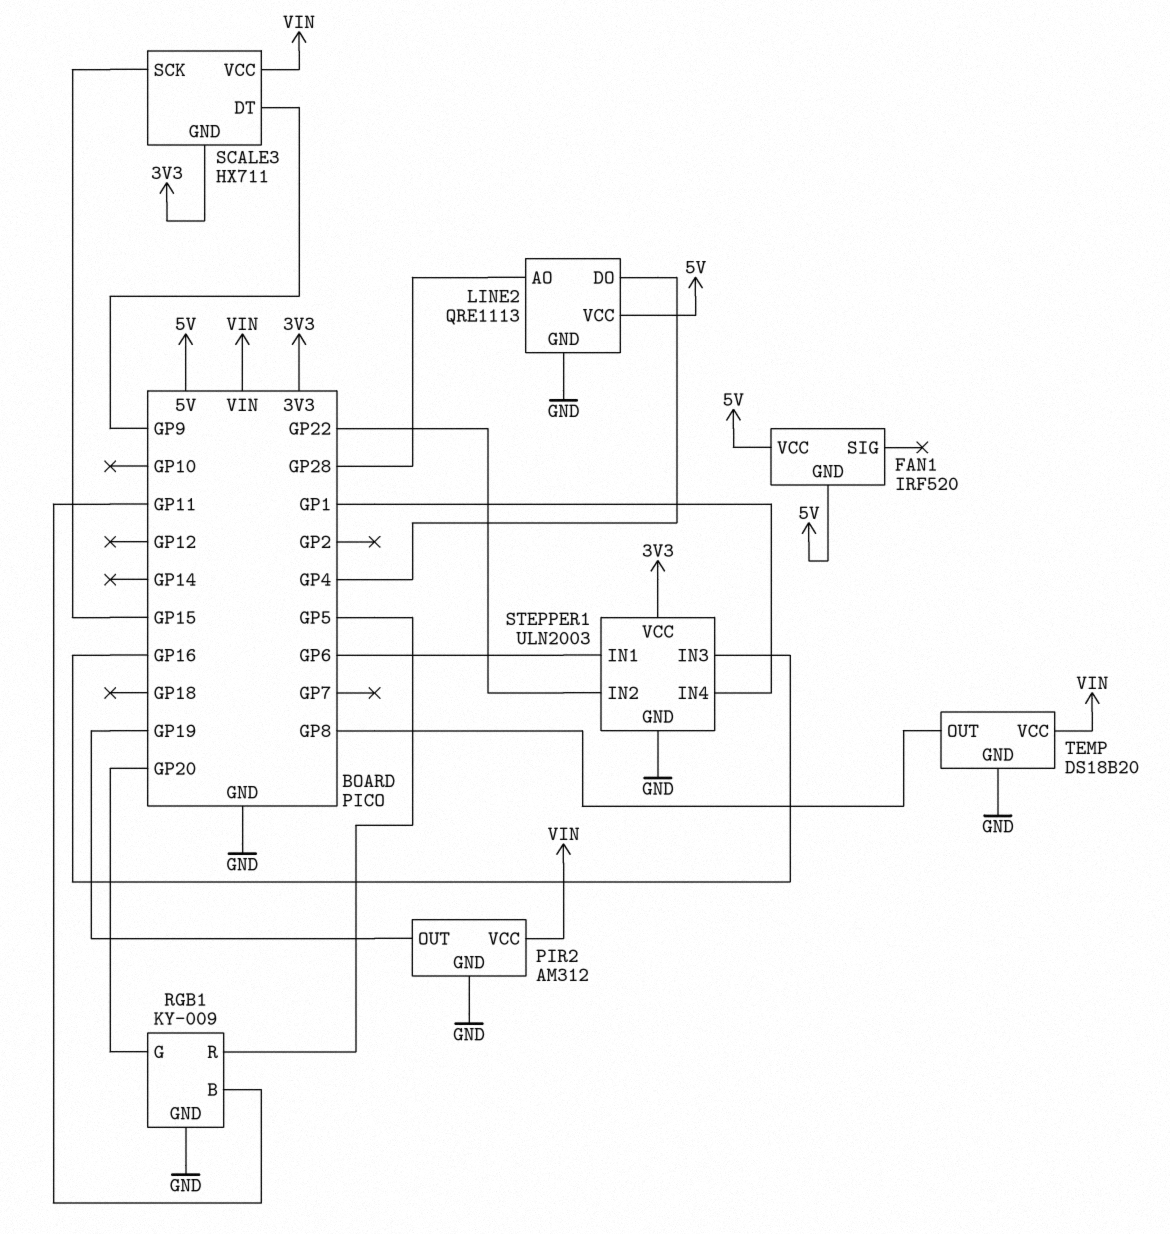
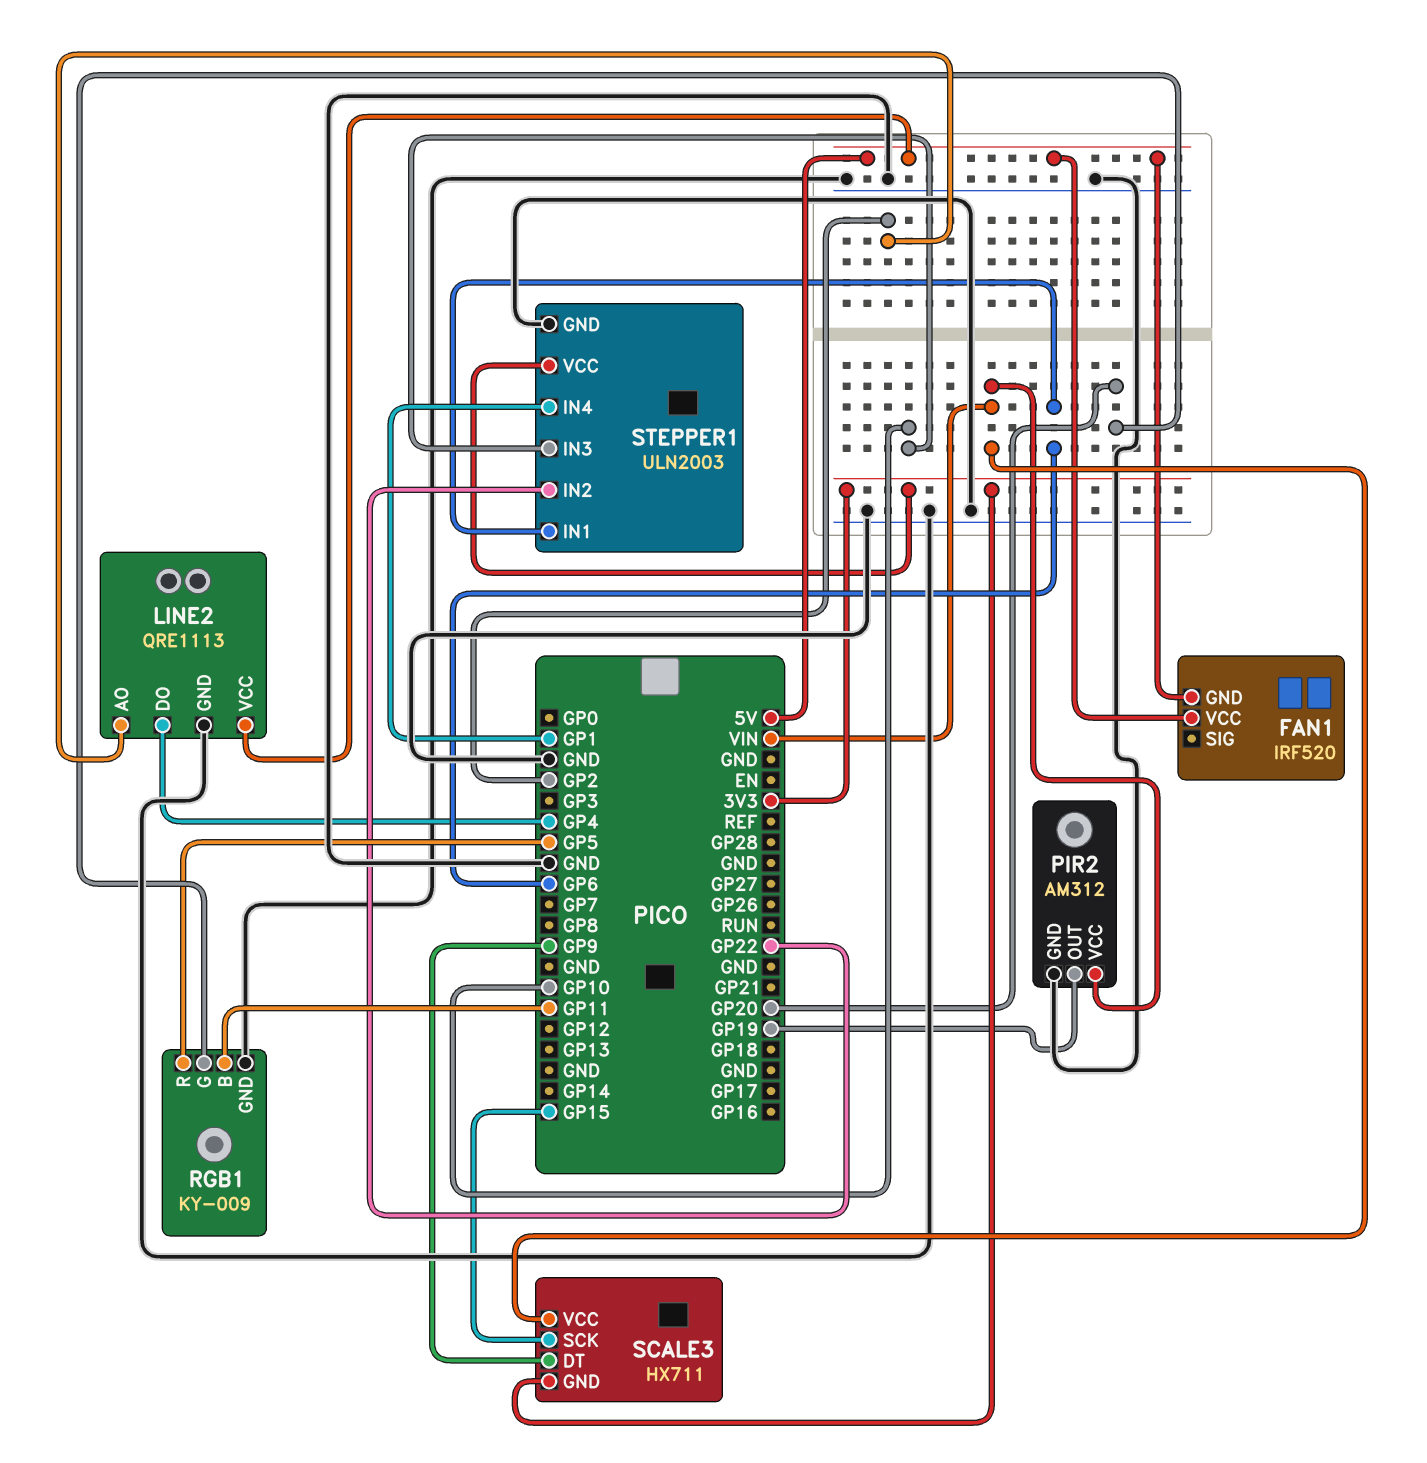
LINE2 pin AO: GP28 -> GP2
STEPPER1 pin IN3: GP16 -> GP10
TEMP: DS18B20 -> none
TEMP pin GND: GND -> none
TEMP pin OUT: GP8 -> none
TEMP pin VCC: VIN -> none

